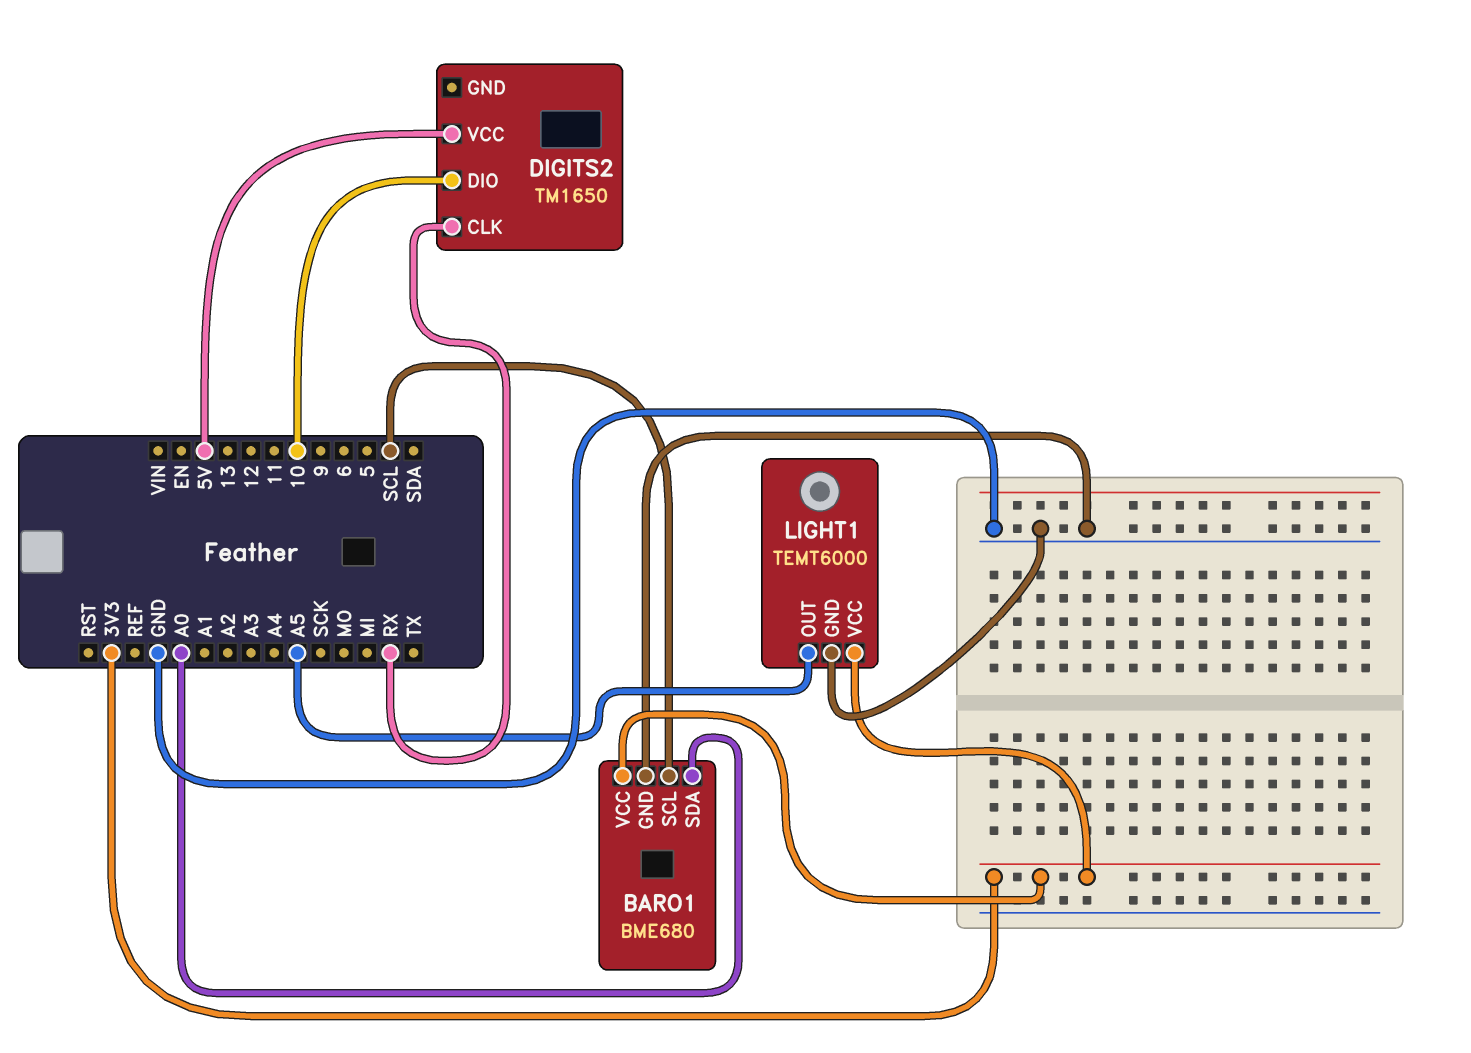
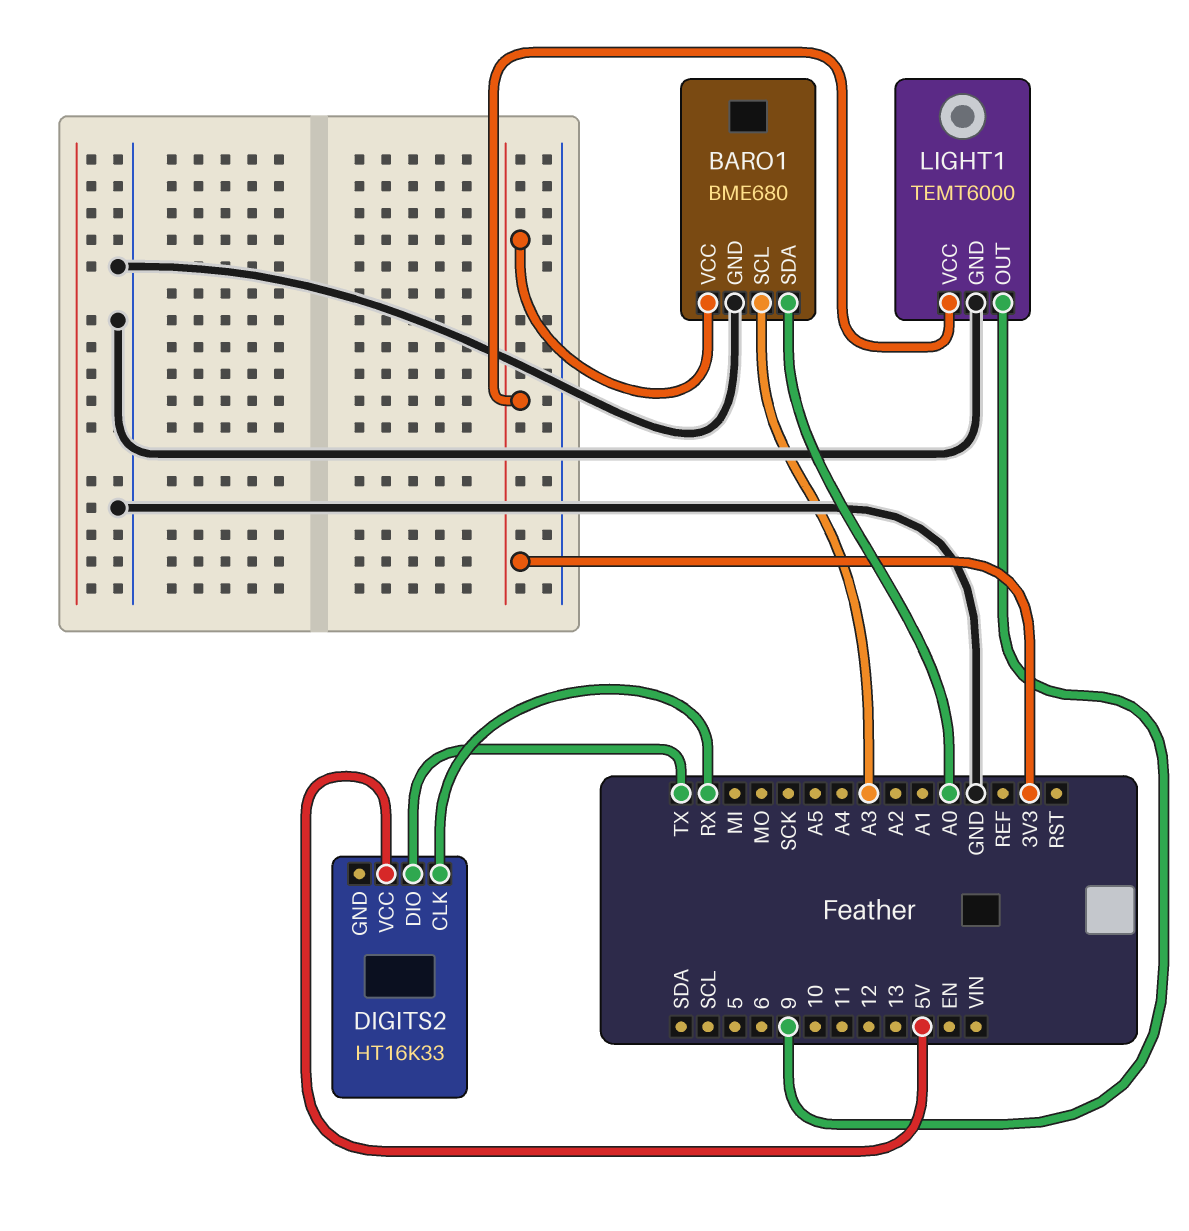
BARO1 pin SCL: SCL -> A3
DIGITS2: TM1650 -> HT16K33
DIGITS2 pin DIO: 10 -> TX
LIGHT1 pin OUT: A5 -> 9

